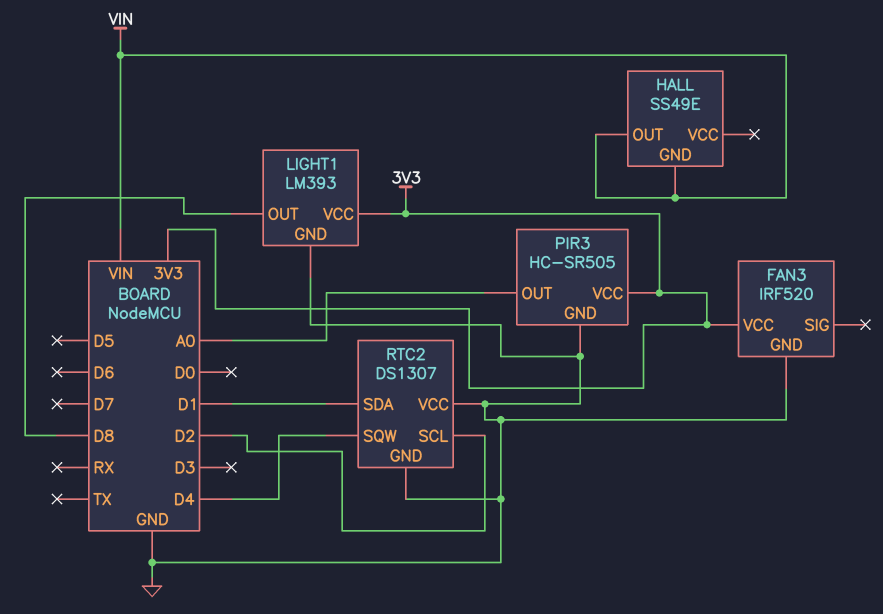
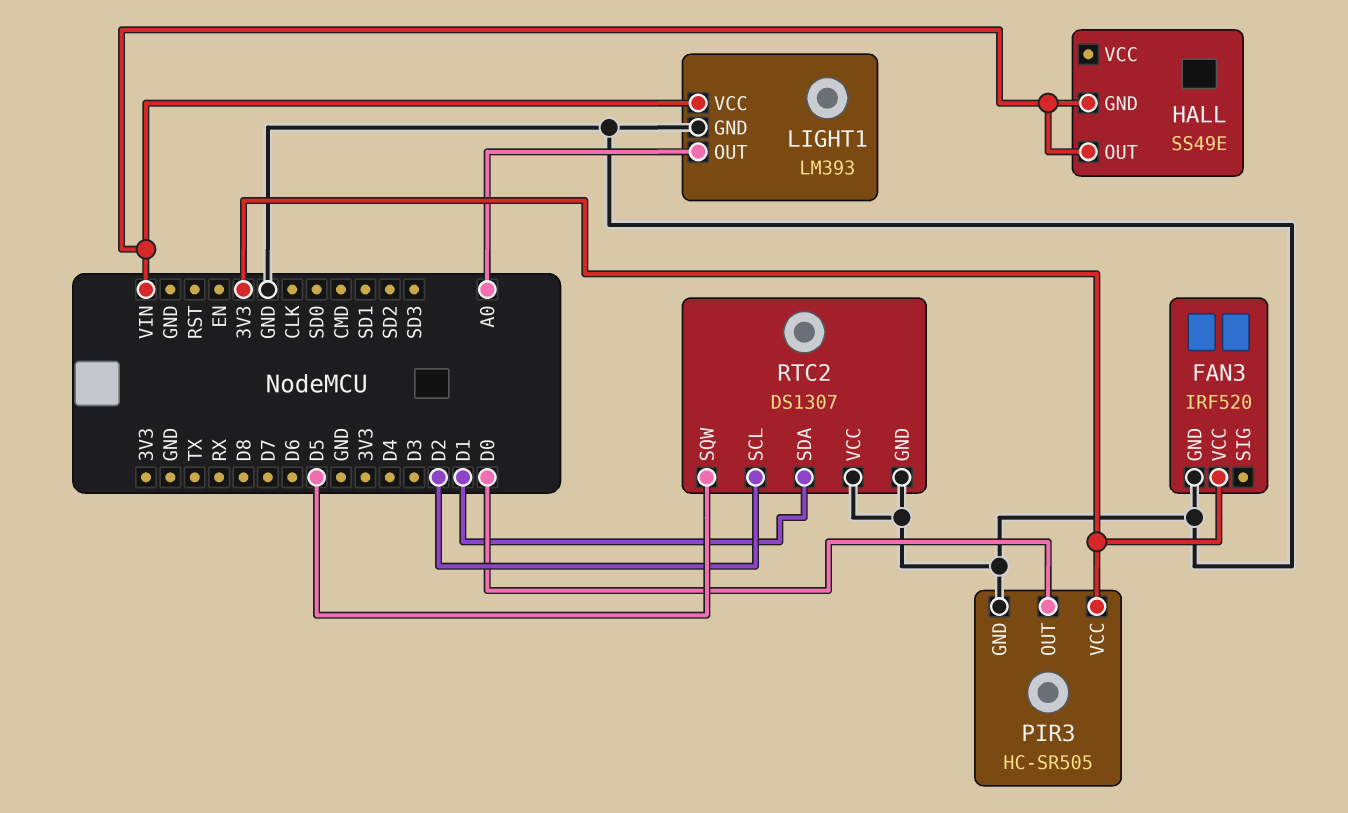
LIGHT1 pin OUT: D8 -> A0
LIGHT1 pin VCC: 3V3 -> VIN
PIR3 pin OUT: A0 -> D0
RTC2 pin SQW: D4 -> D5

